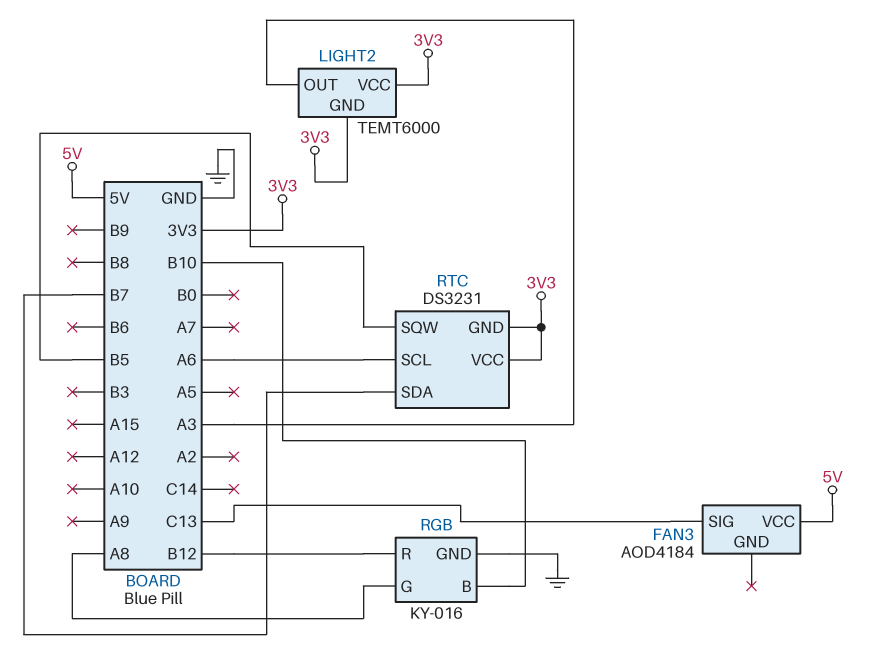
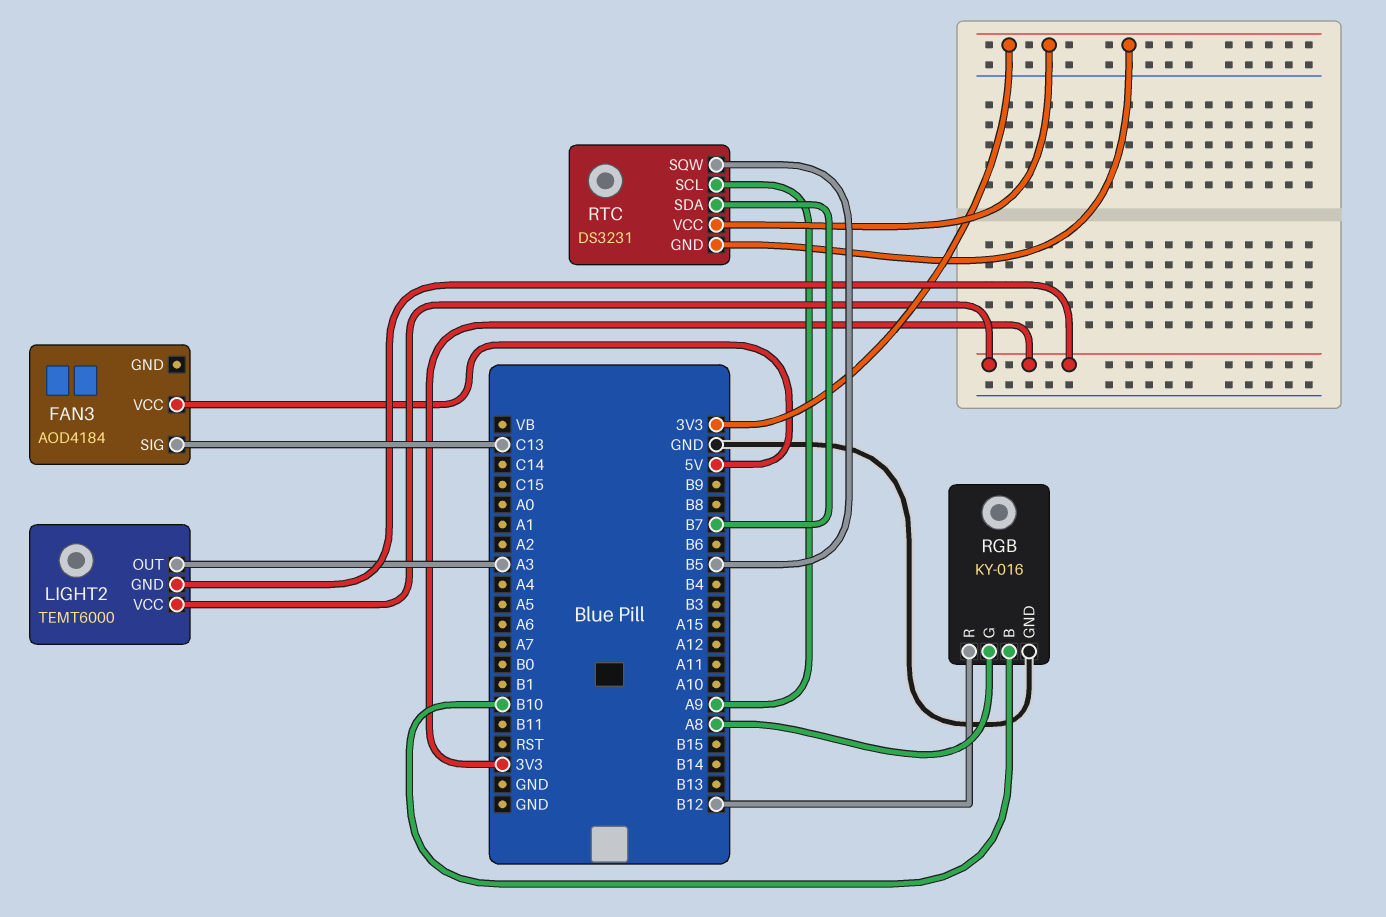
RTC pin SCL: A6 -> A9

